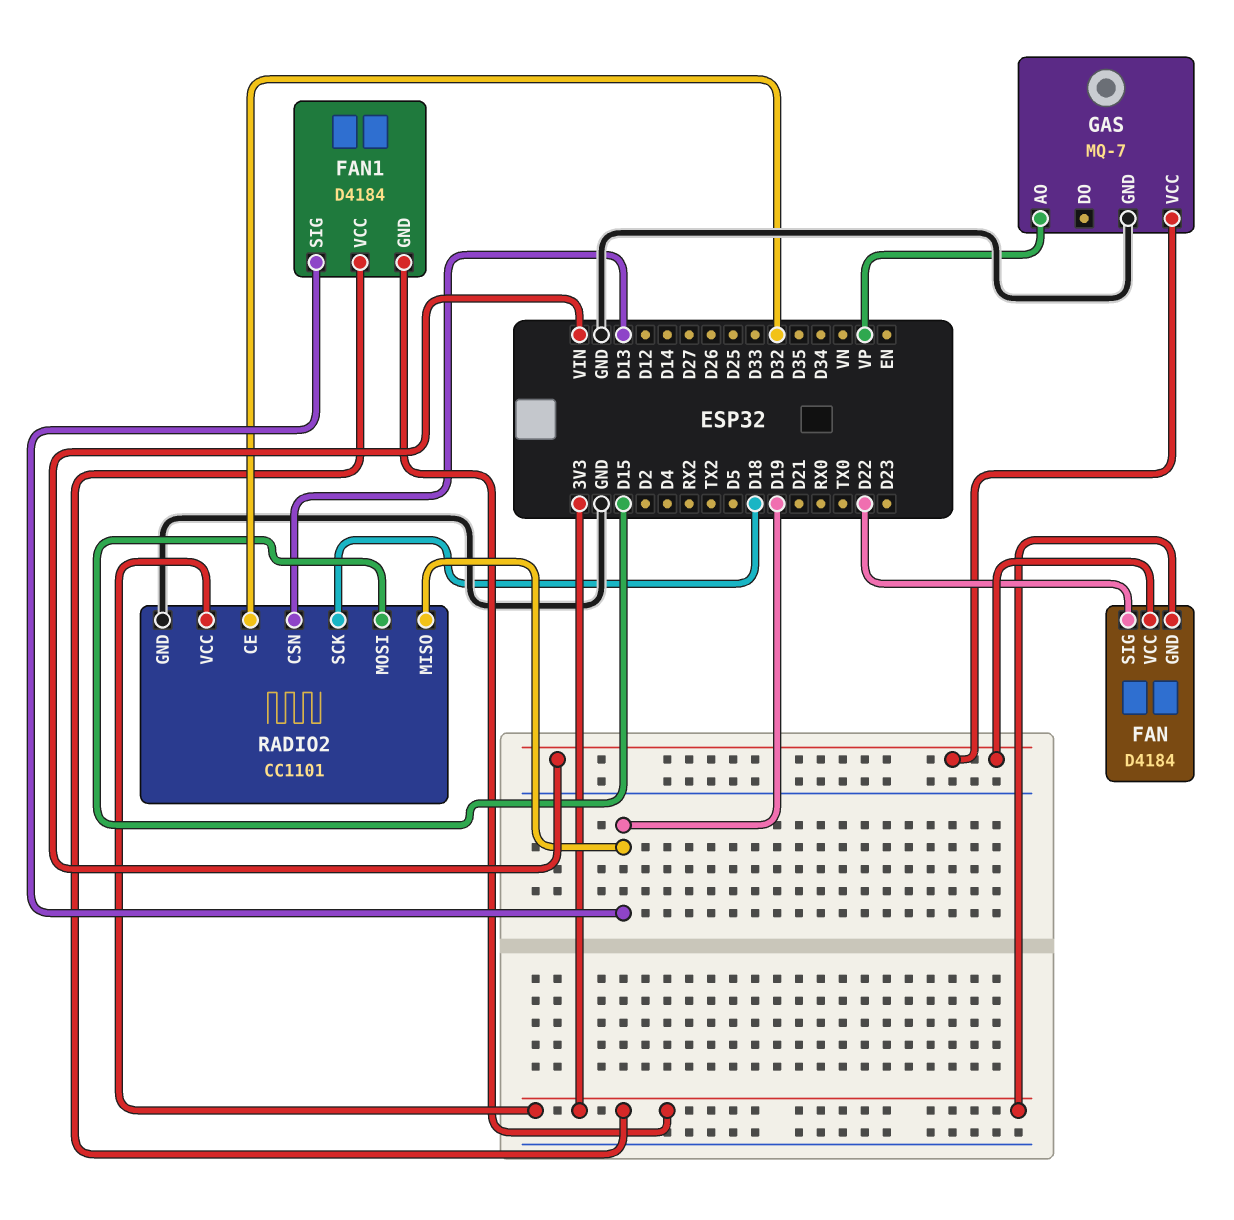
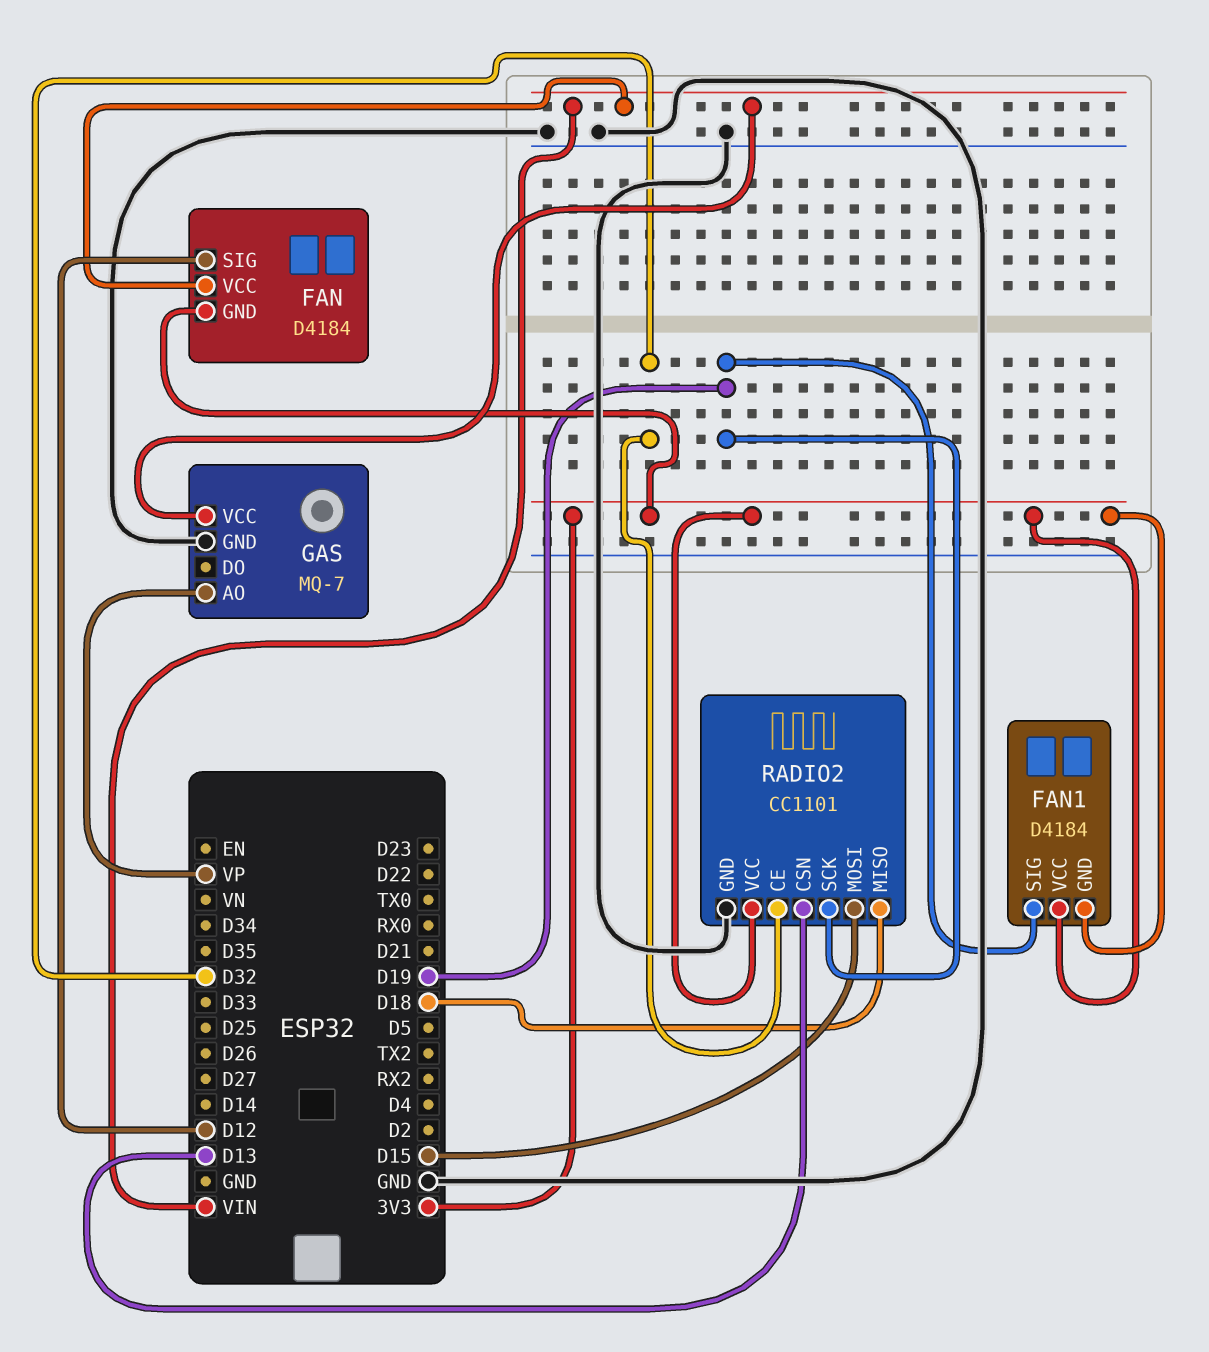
FAN pin SIG: D22 -> D12
RADIO2 pin MISO: D19 -> D18
RADIO2 pin SCK: D18 -> D19

